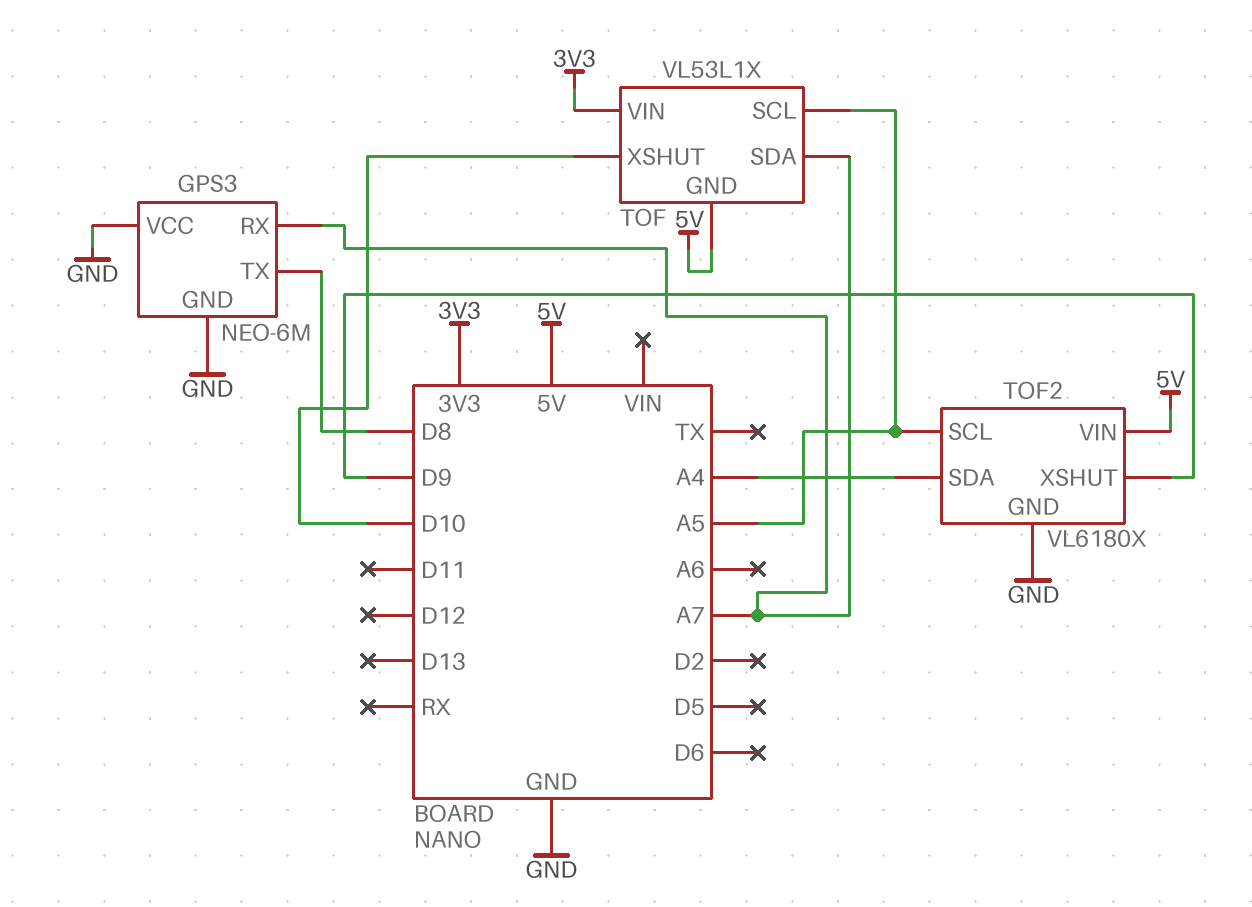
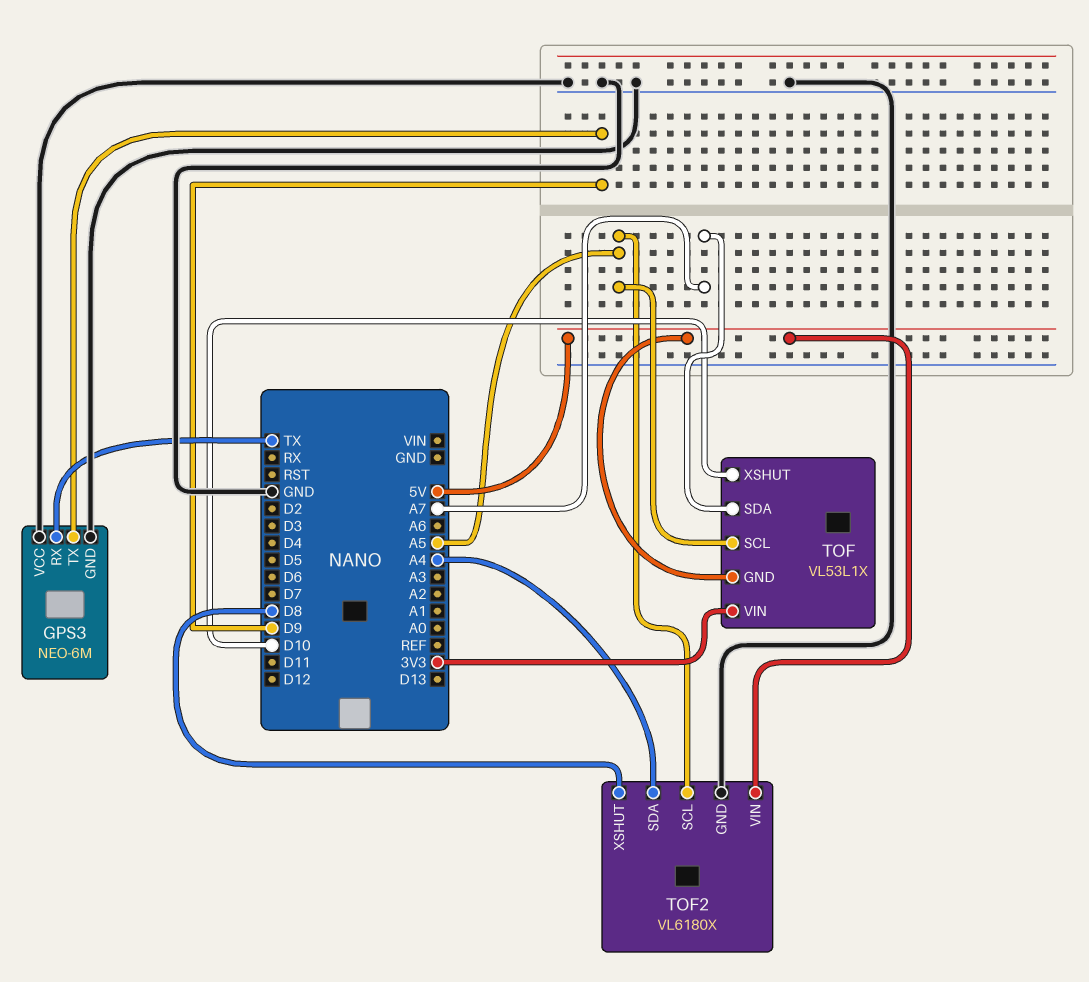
GPS3 pin RX: A7 -> TX
GPS3 pin TX: D8 -> D9
TOF2 pin XSHUT: D9 -> D8

